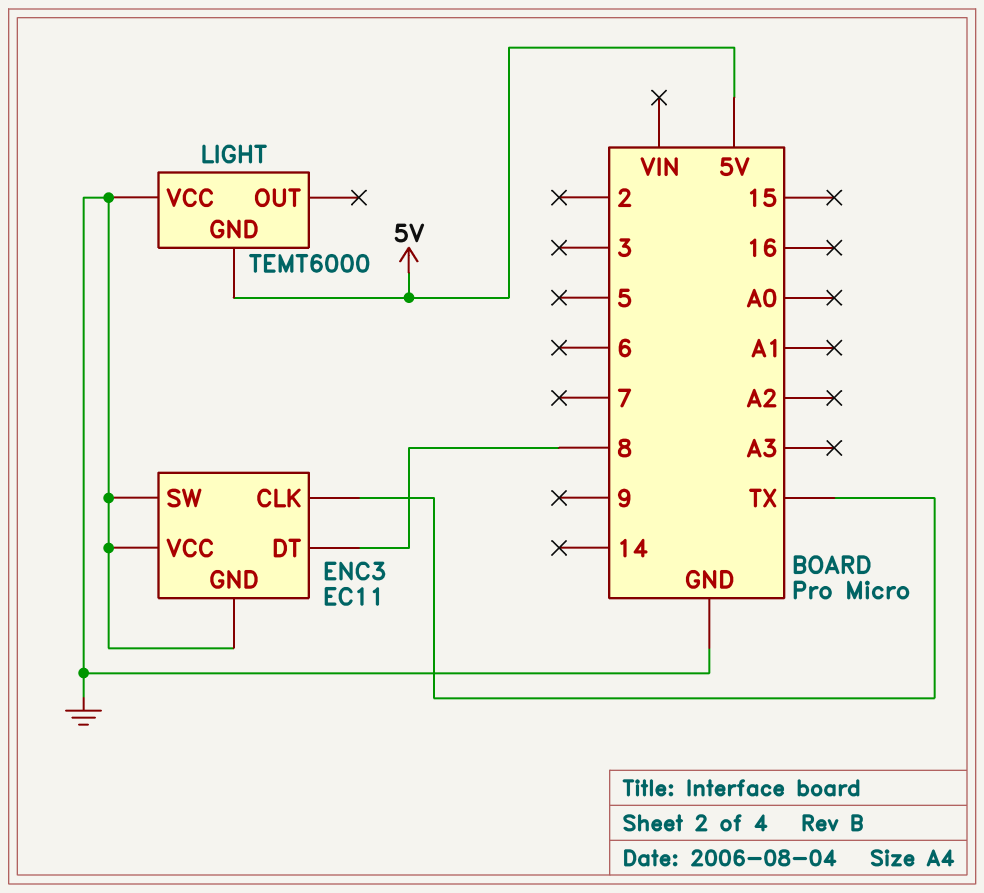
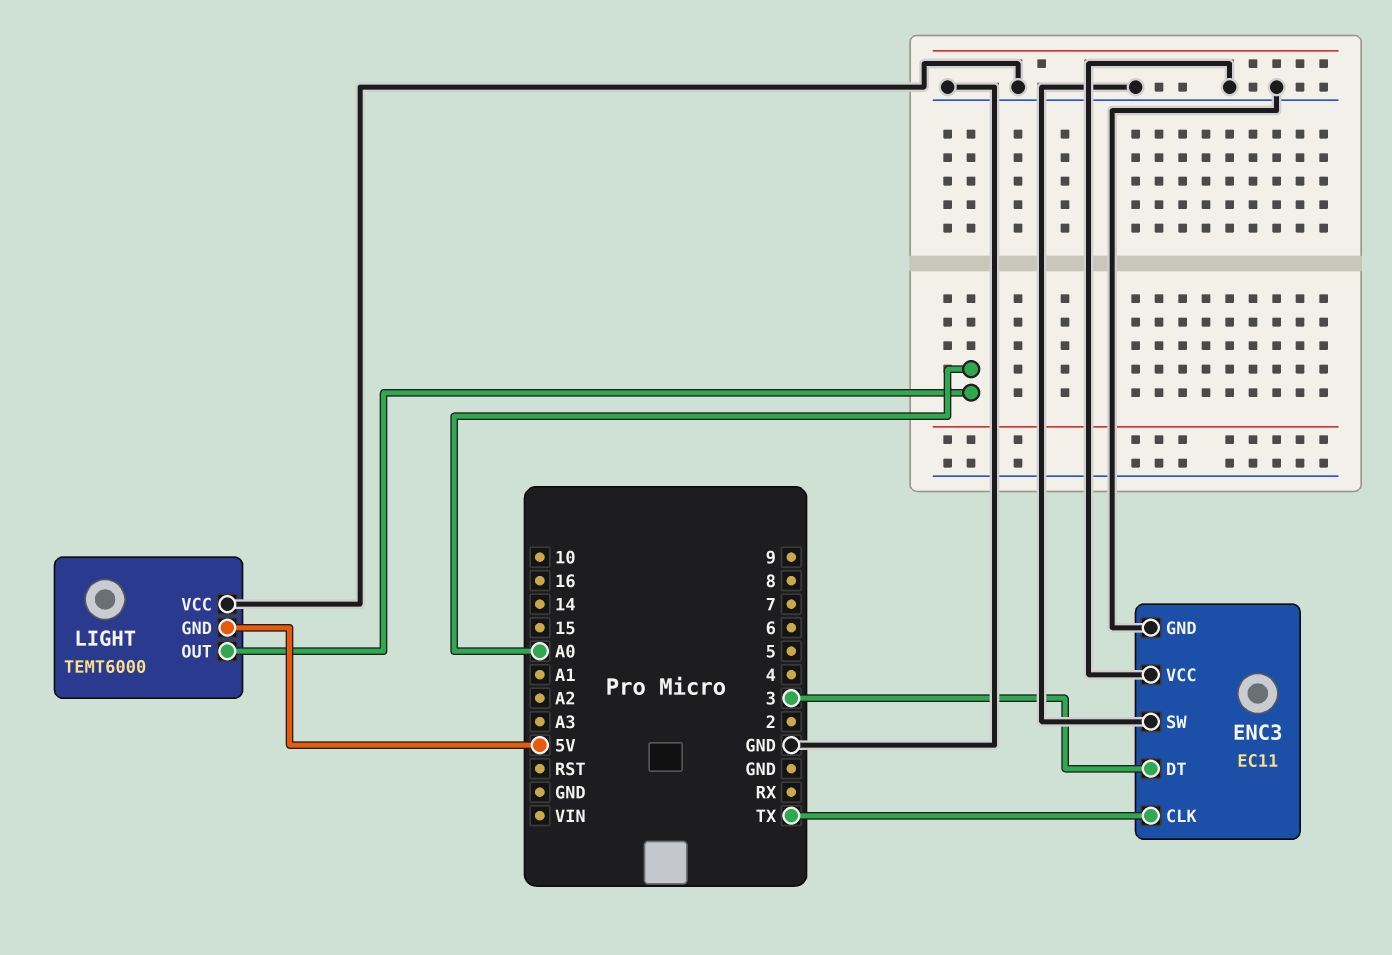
ENC3 pin DT: 8 -> 3
LIGHT pin OUT: none -> A0

